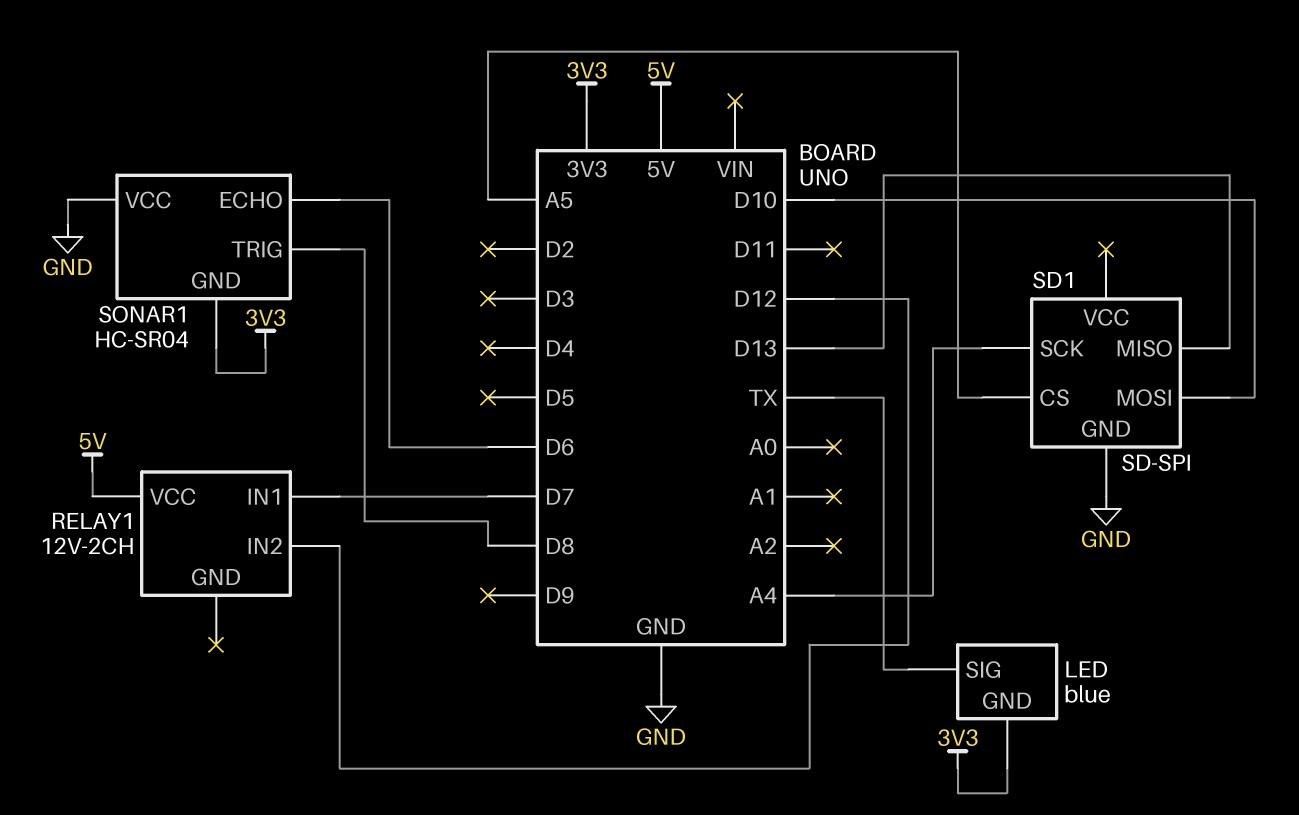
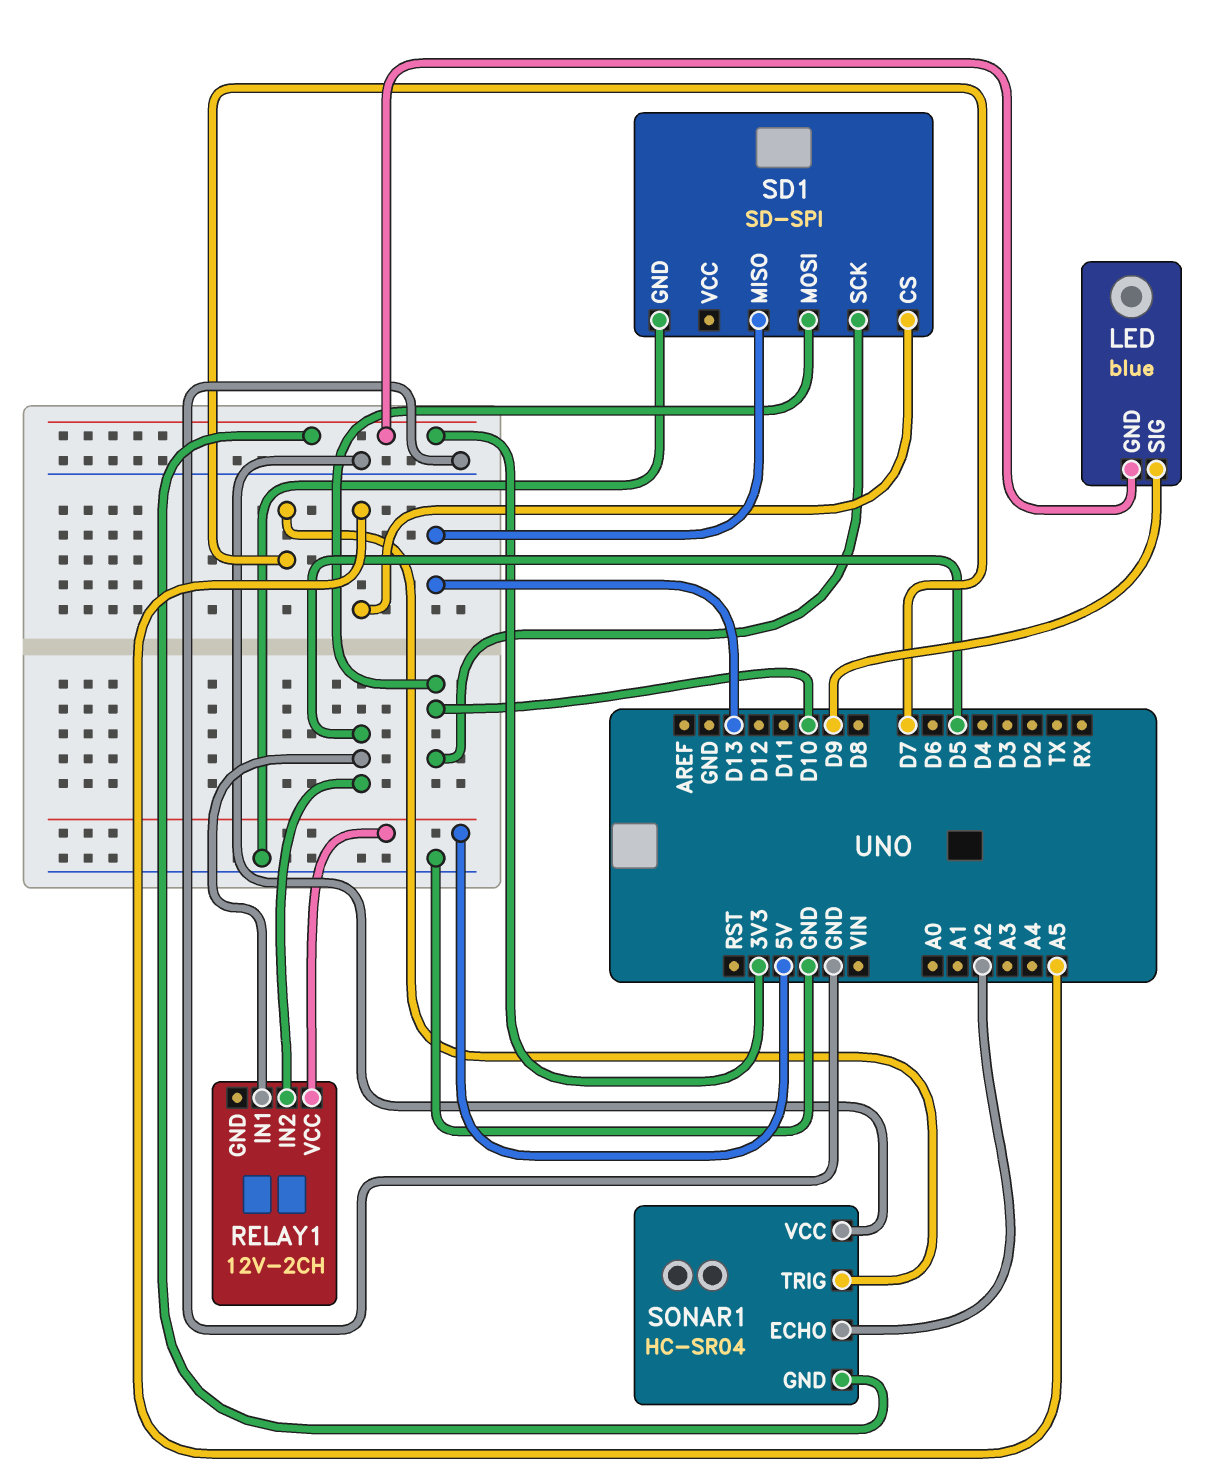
LED pin SIG: TX -> D9
RELAY1 pin IN1: D7 -> D5
RELAY1 pin IN2: D12 -> D5
SD1 pin SCK: A4 -> D10
SONAR1 pin ECHO: D6 -> A2
SONAR1 pin TRIG: D8 -> D7

